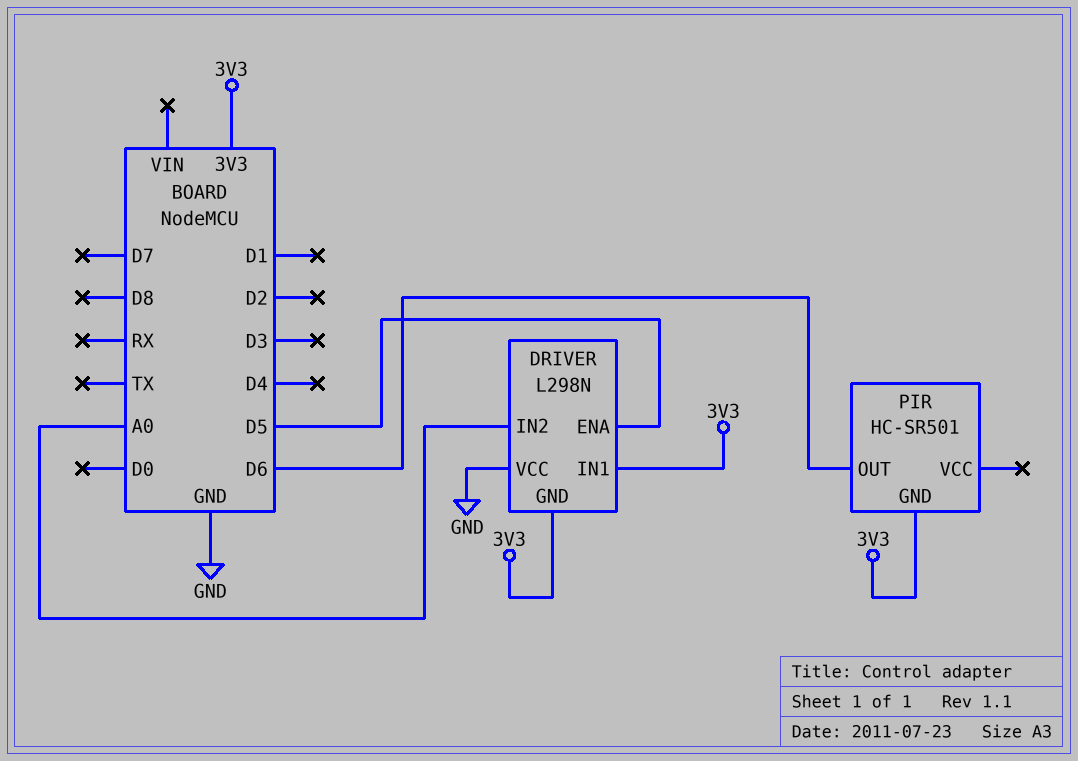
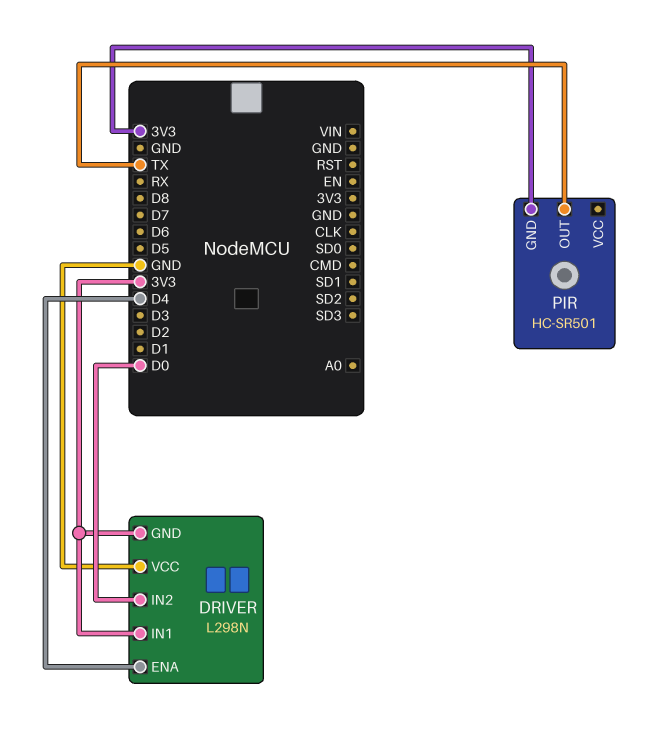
DRIVER pin ENA: D5 -> D4
DRIVER pin IN2: A0 -> D0
PIR pin OUT: D6 -> TX

